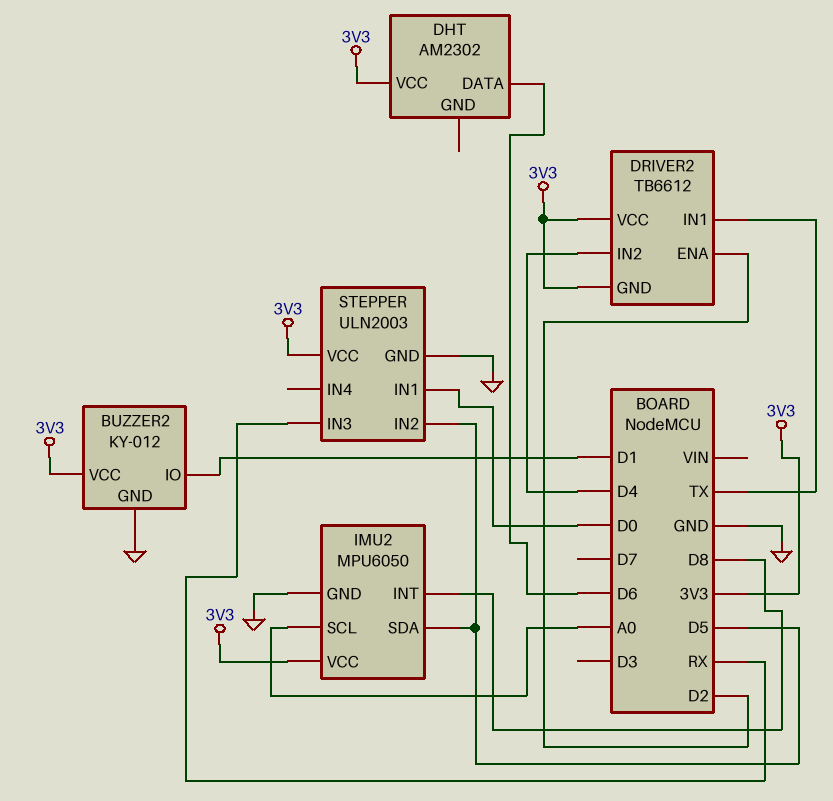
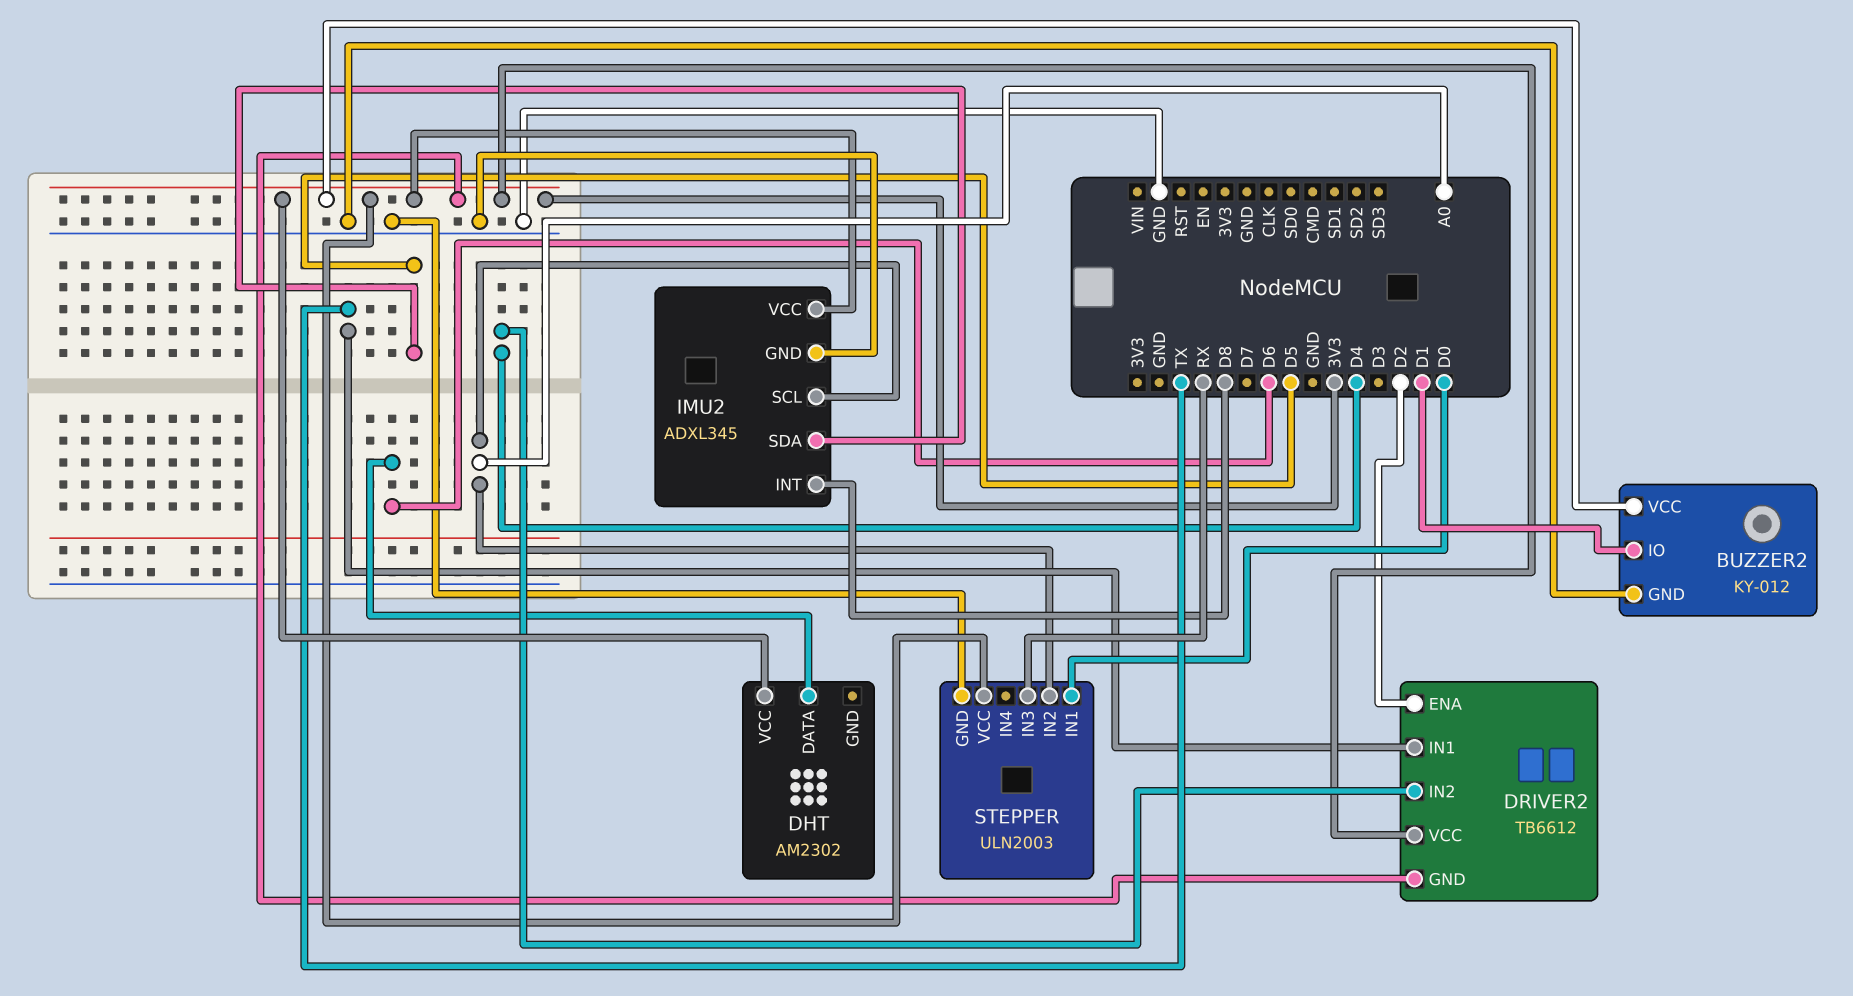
IMU2: MPU6050 -> ADXL345
STEPPER pin IN2: D5 -> A0

